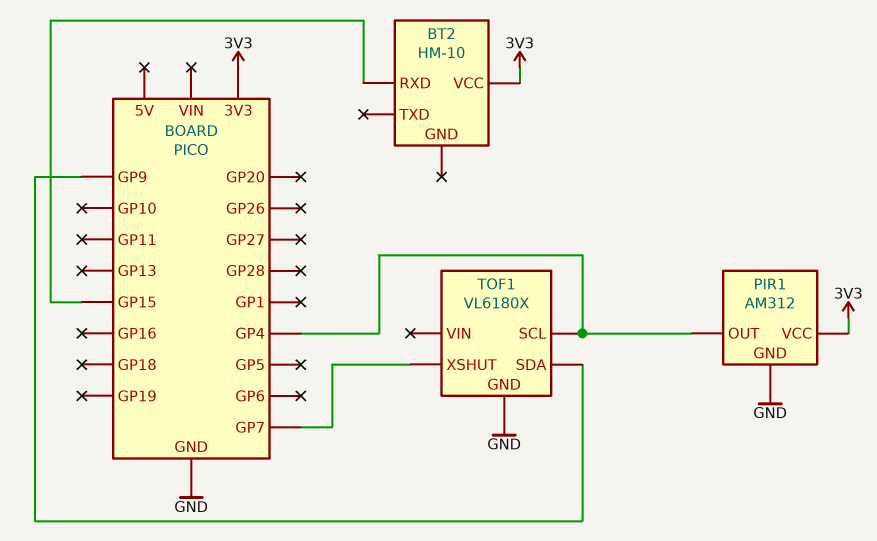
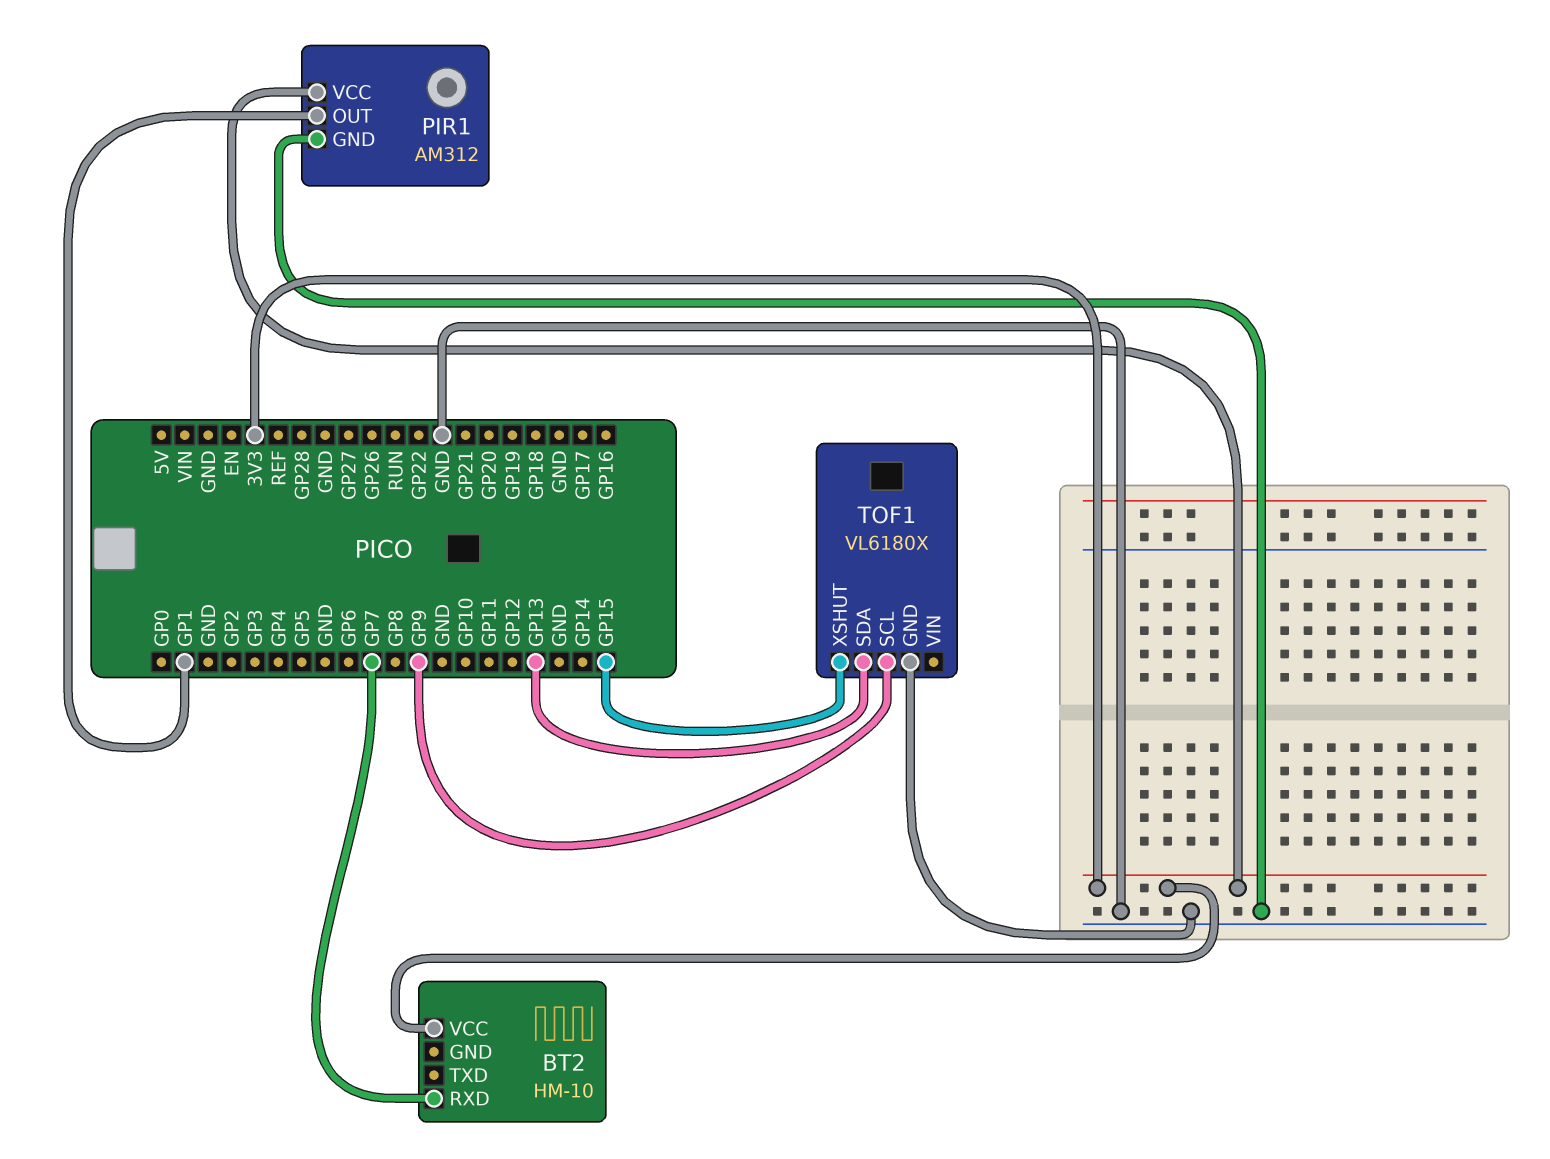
BT2 pin RXD: GP15 -> GP7
PIR1 pin OUT: GP4 -> GP1
TOF1 pin SCL: GP4 -> GP9
TOF1 pin SDA: GP9 -> GP13
TOF1 pin XSHUT: GP7 -> GP15

